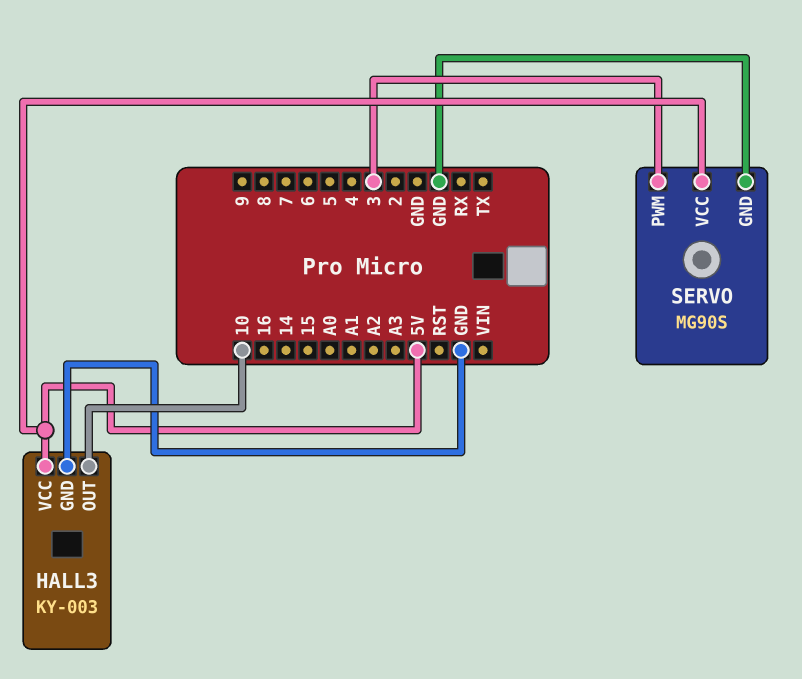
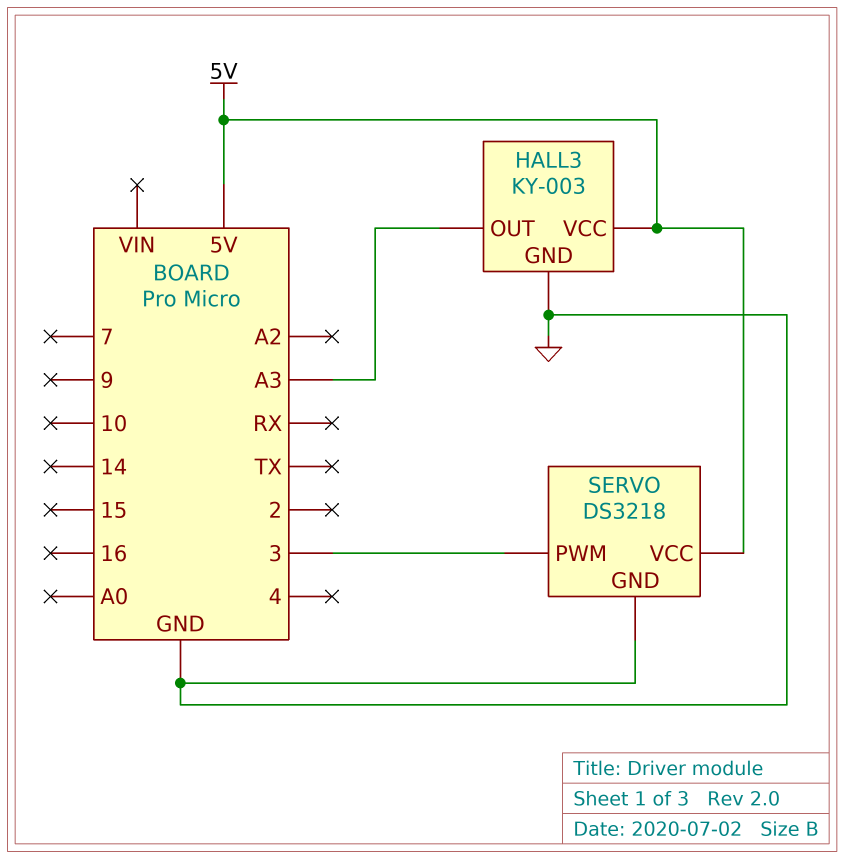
HALL3 pin OUT: 10 -> A3
SERVO: MG90S -> DS3218

